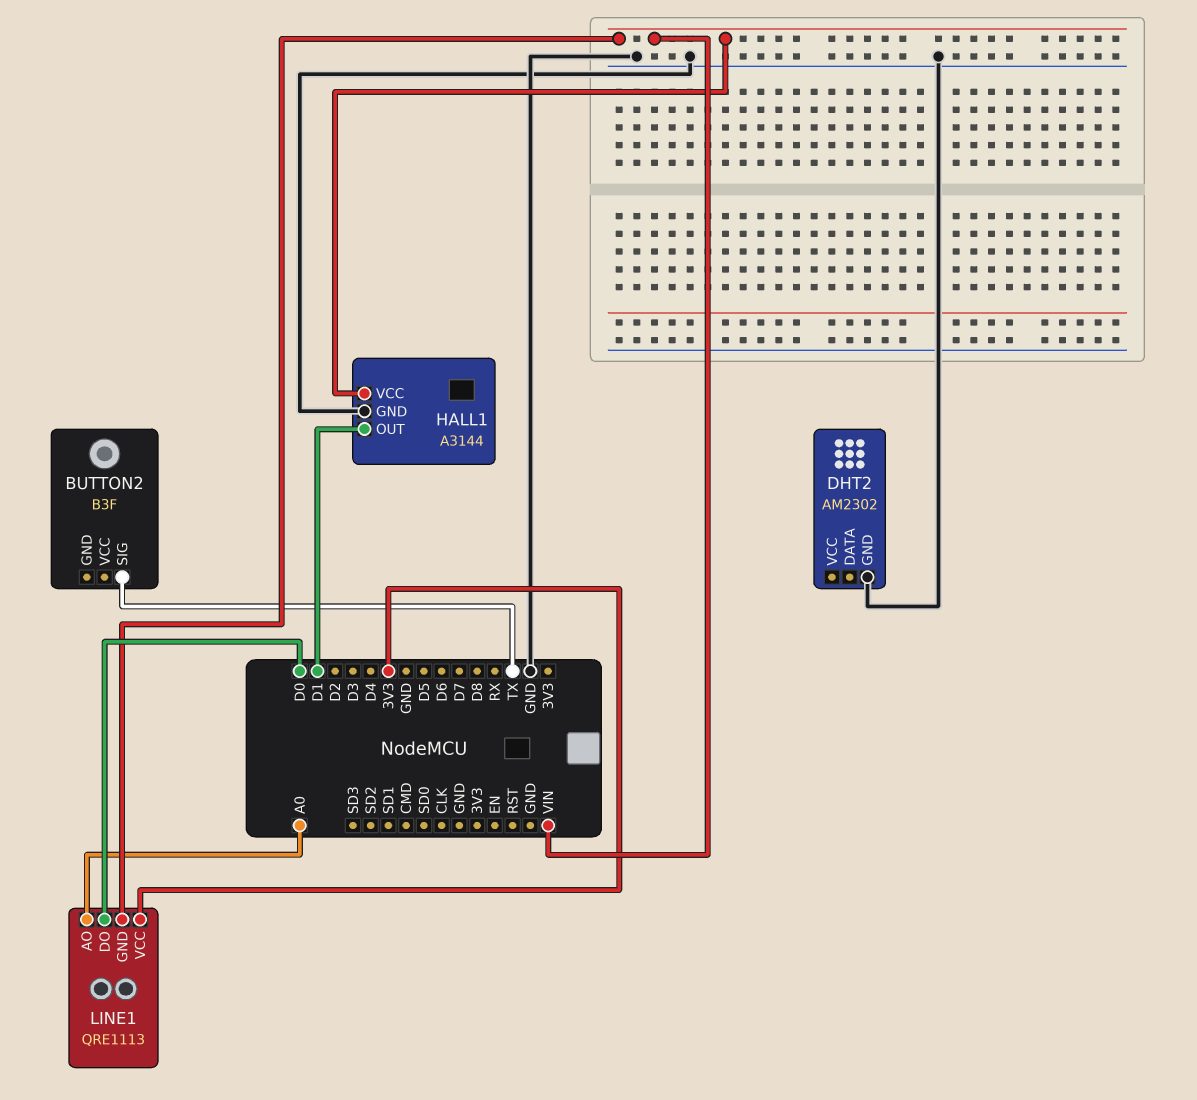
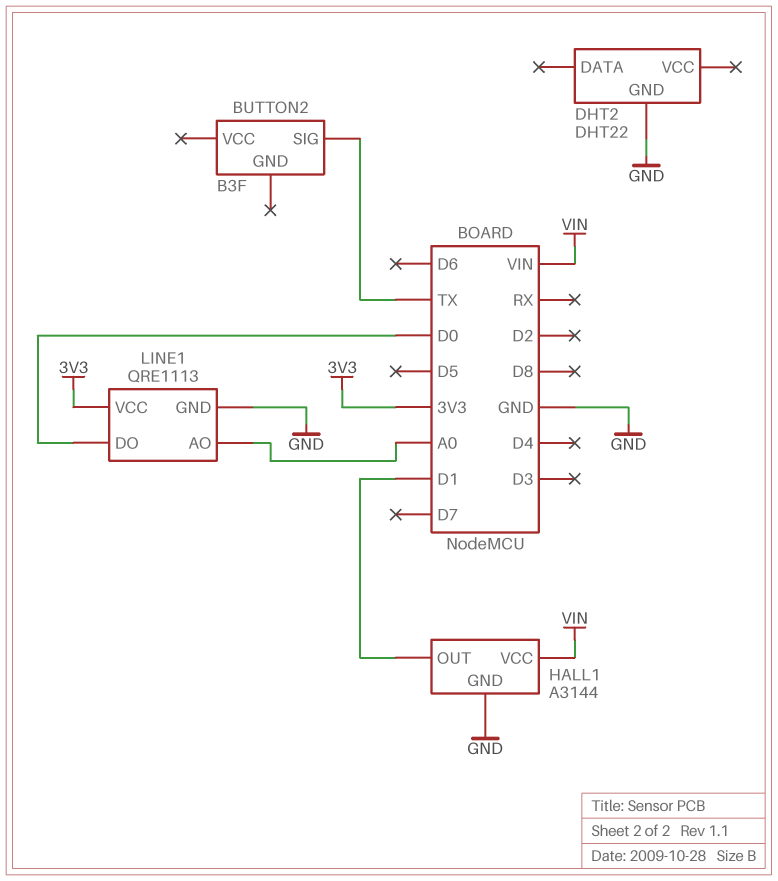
DHT2: AM2302 -> DHT22
LINE1 pin GND: VIN -> GND

